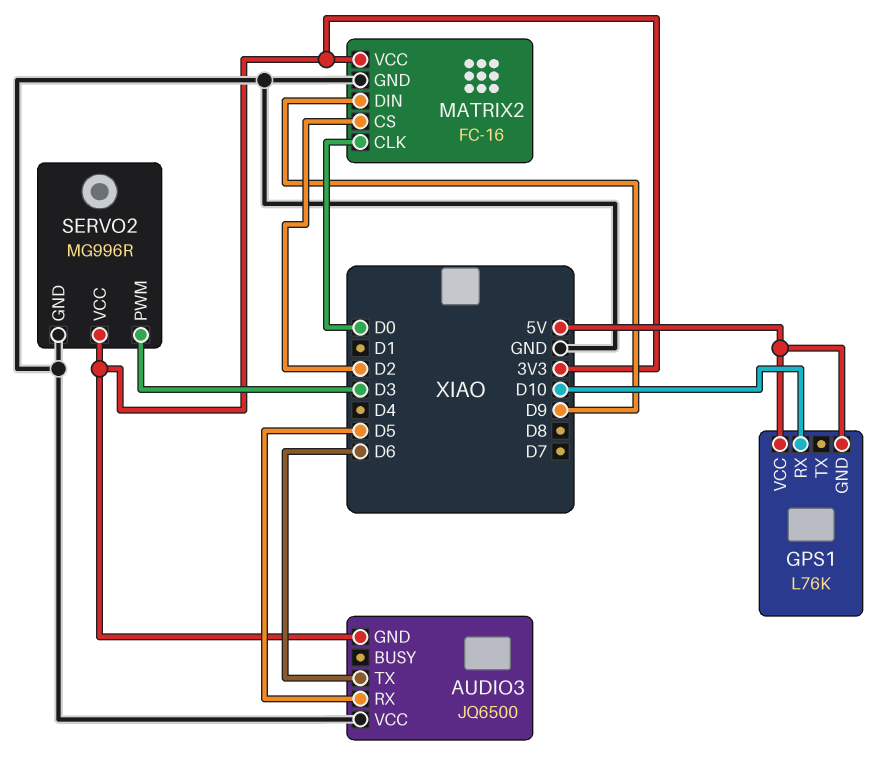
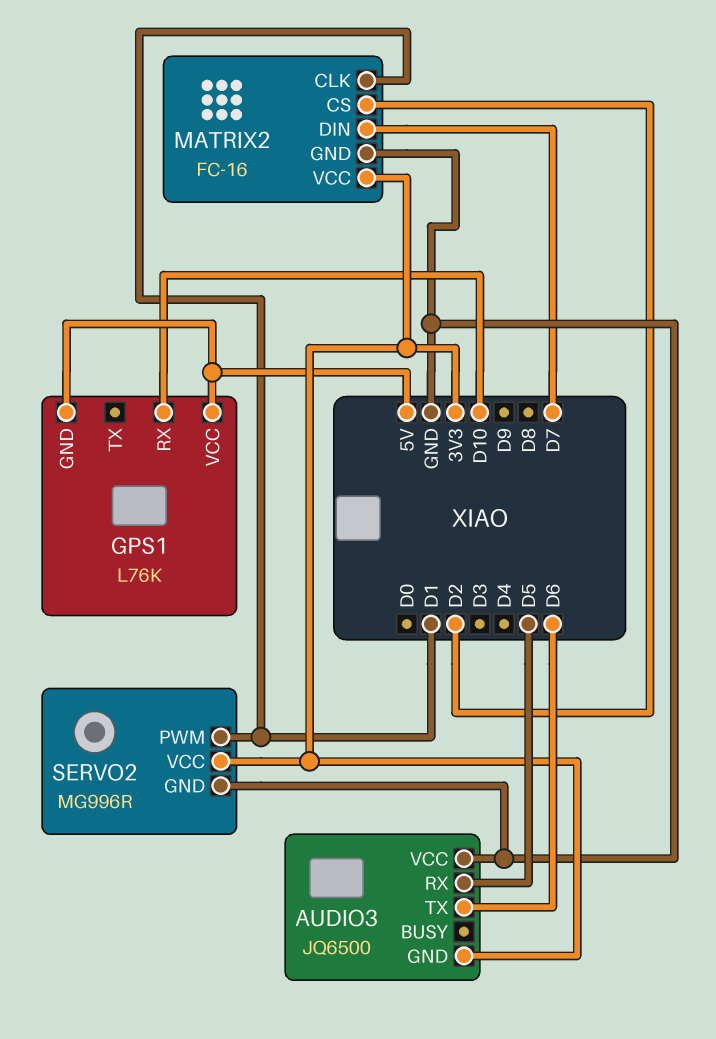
MATRIX2 pin CLK: D0 -> D1
MATRIX2 pin DIN: D9 -> D7
SERVO2 pin PWM: D3 -> D1

